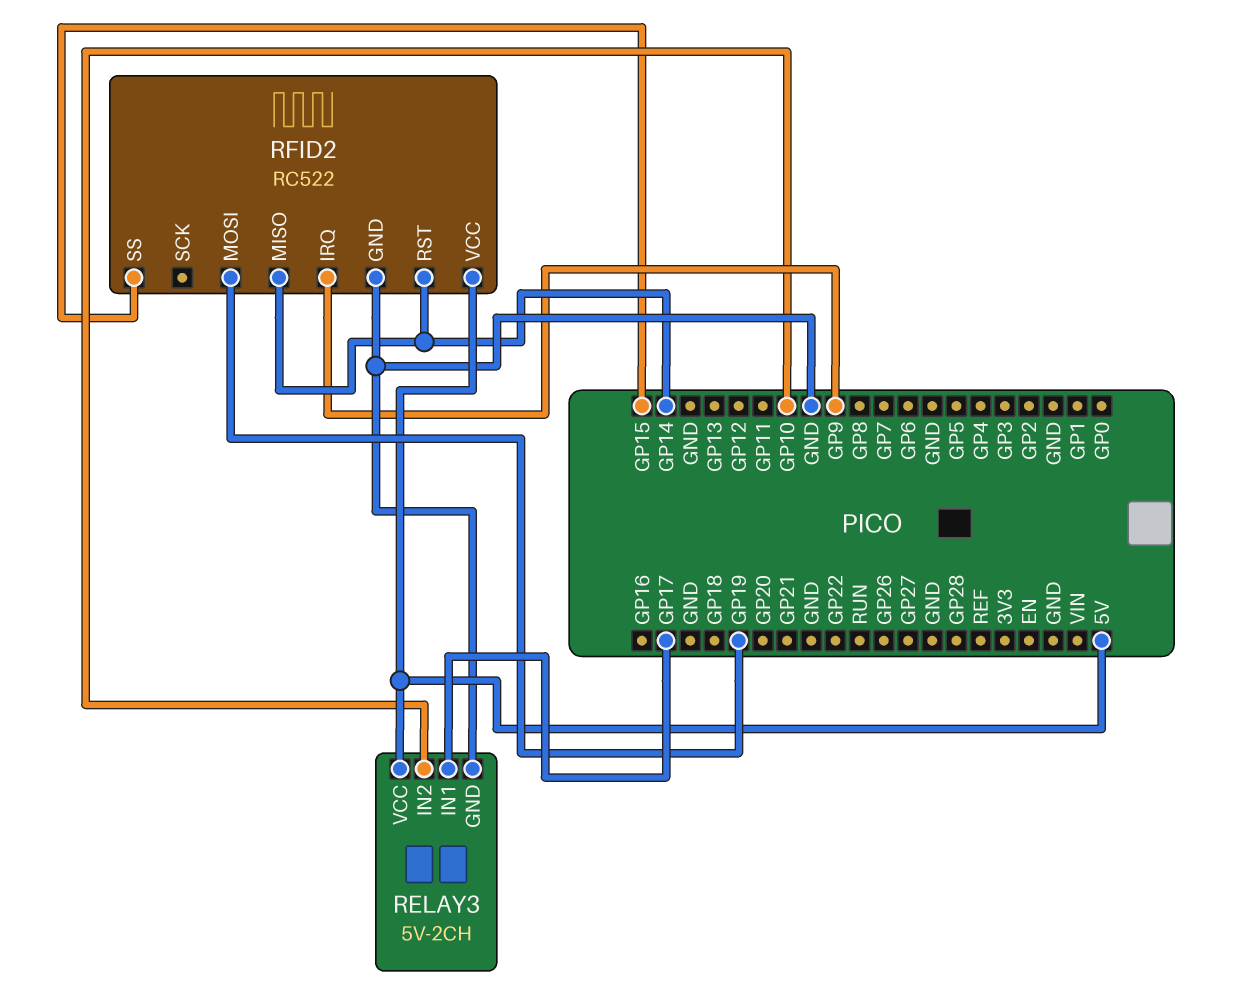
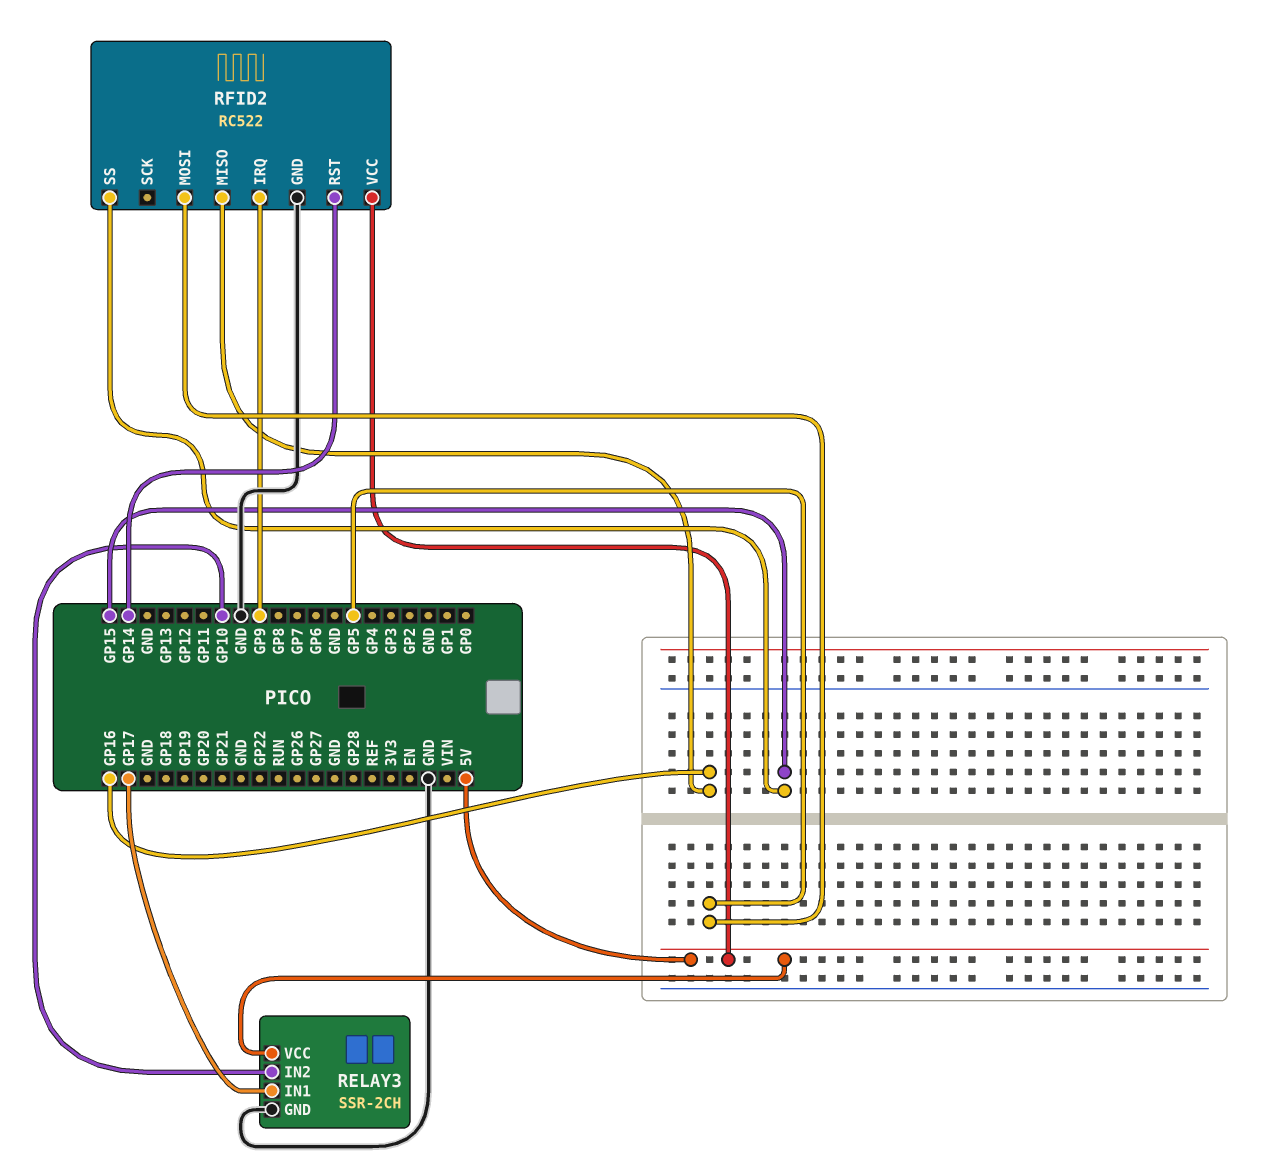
RELAY3: 5V-2CH -> SSR-2CH
RFID2 pin MISO: GP14 -> GP16
RFID2 pin MOSI: GP19 -> GP5

